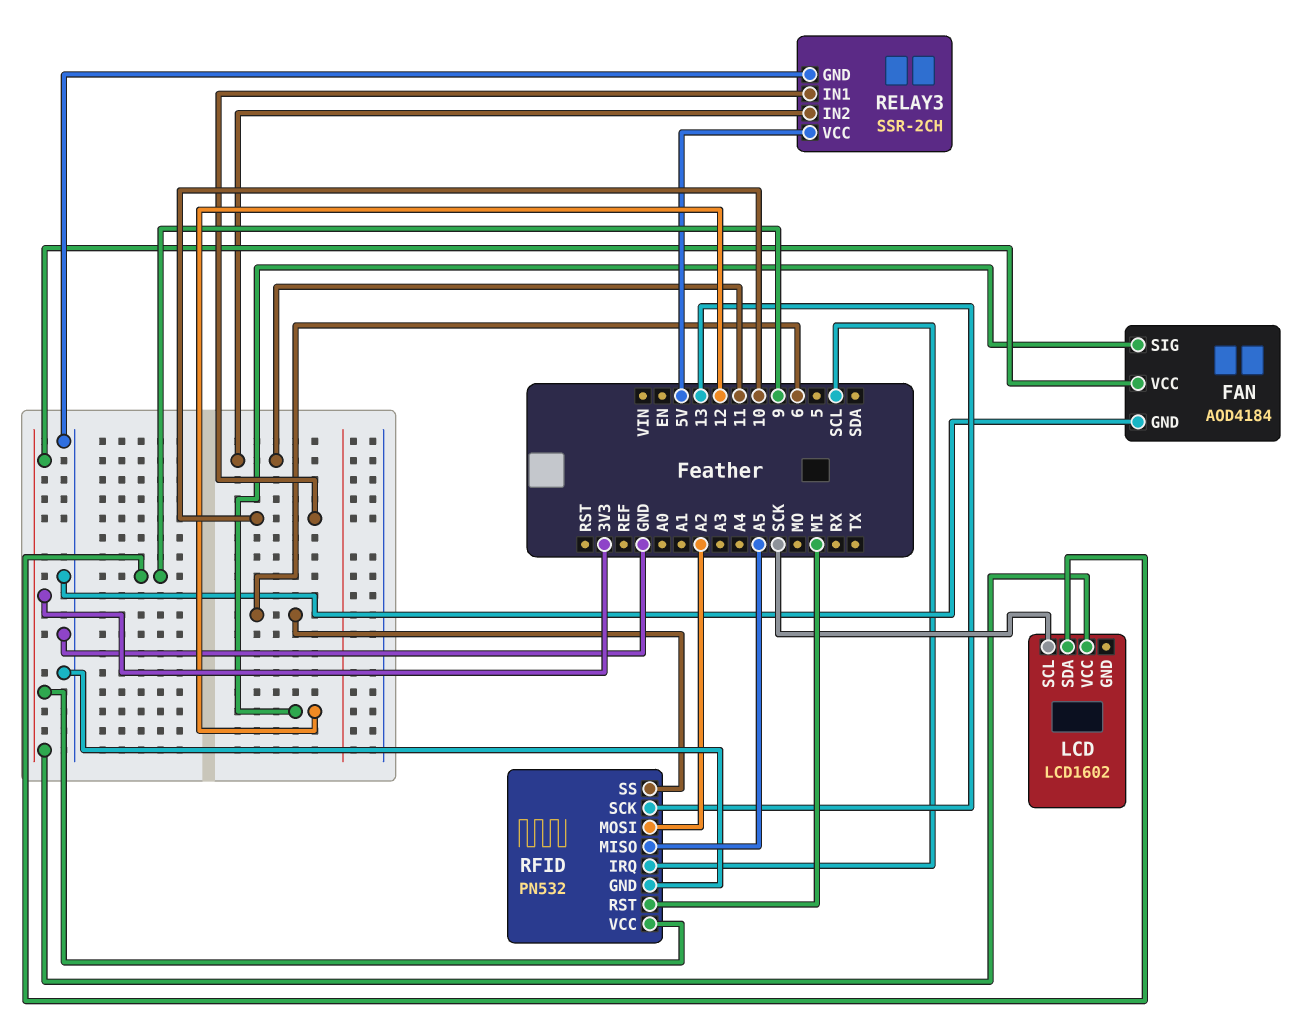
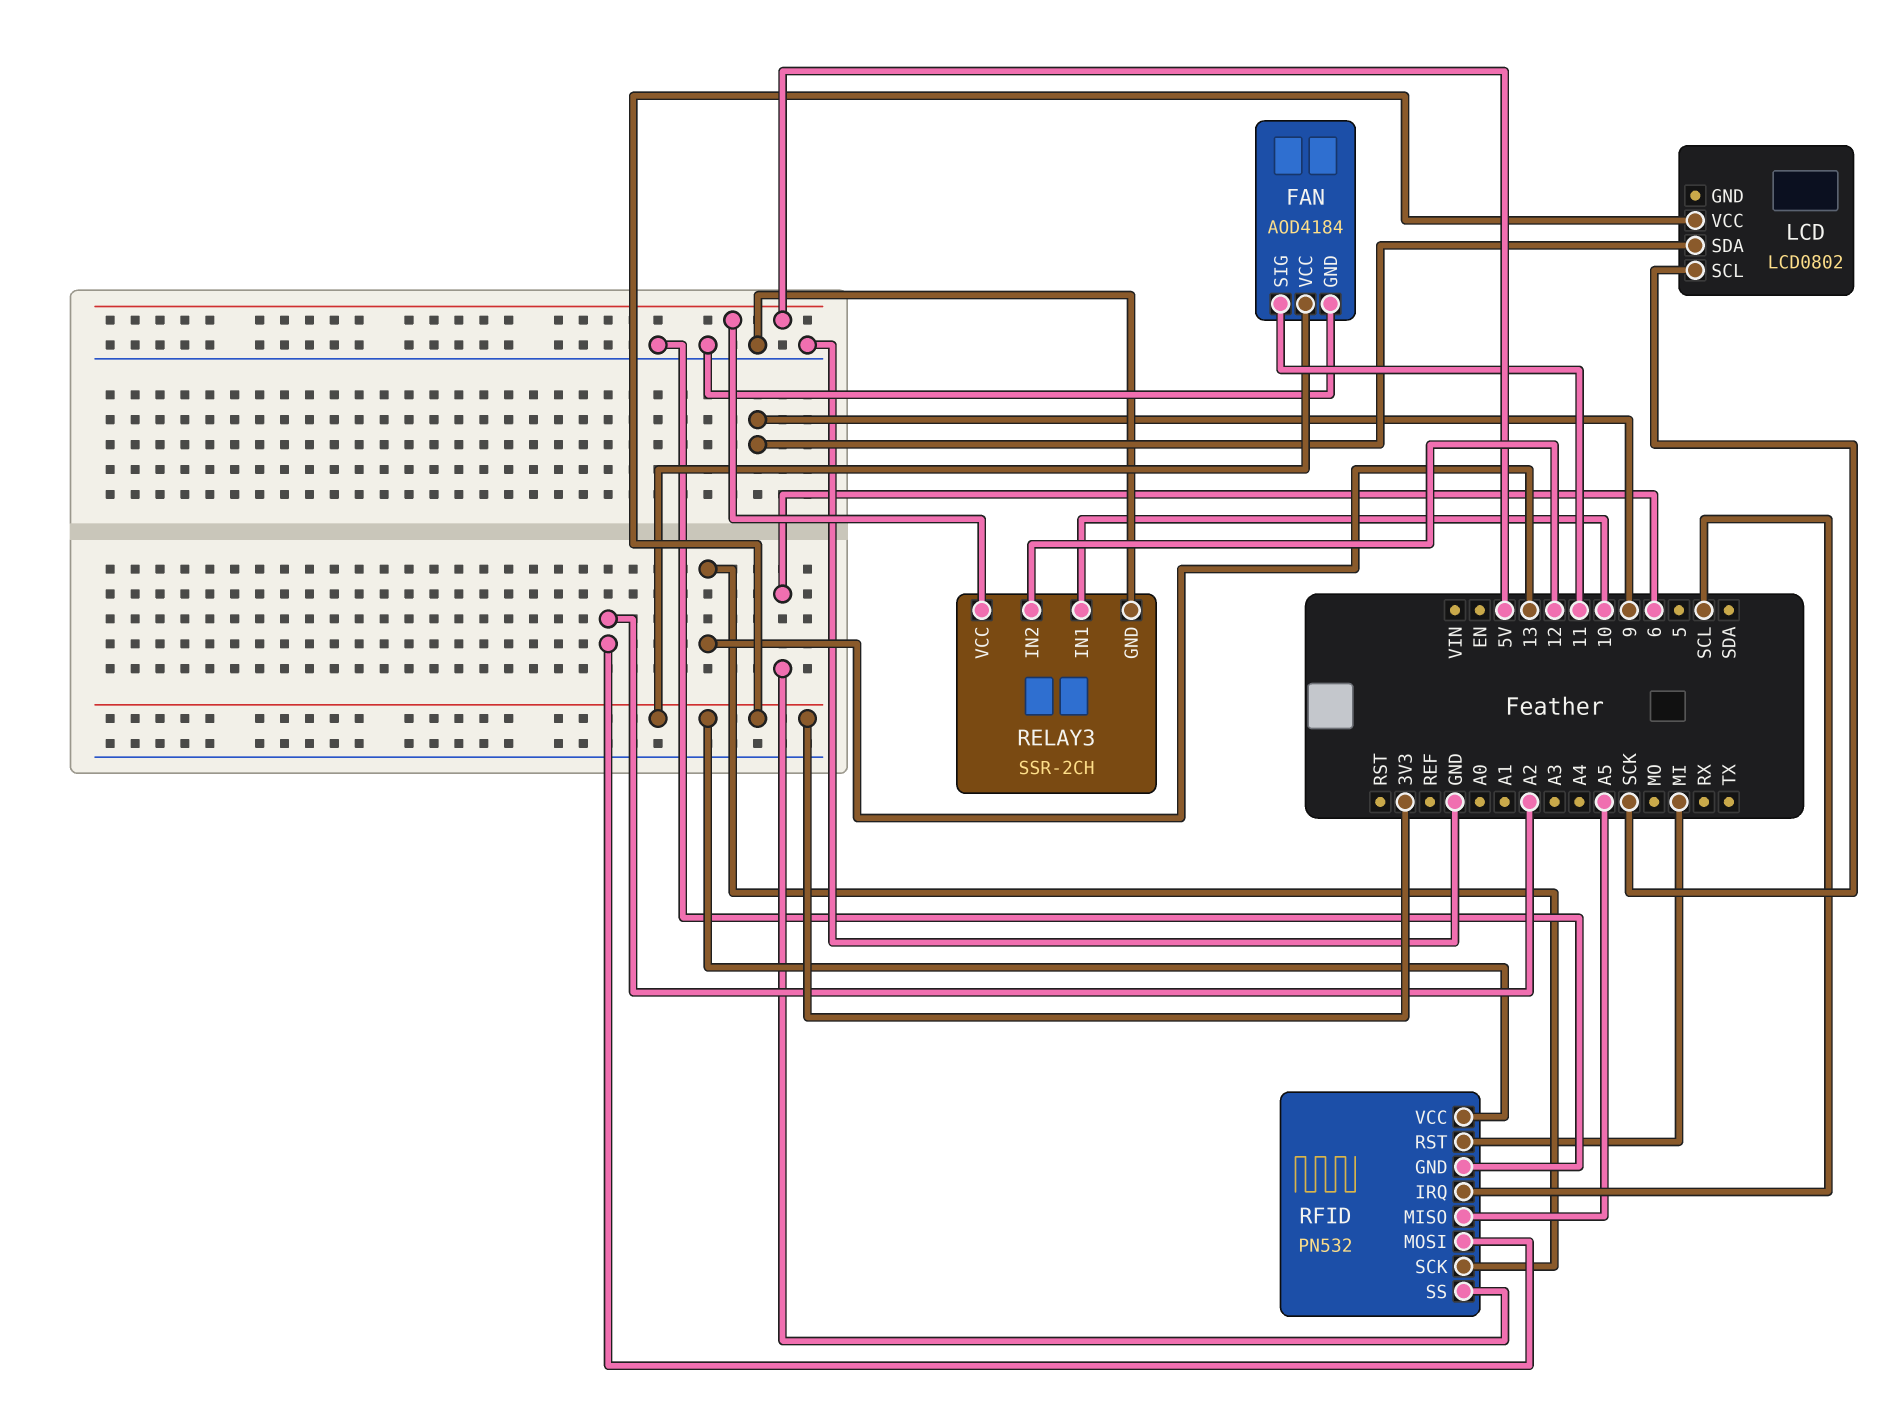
FAN pin SIG: 12 -> 11
LCD: LCD1602 -> LCD0802
RELAY3 pin IN2: 11 -> 12

